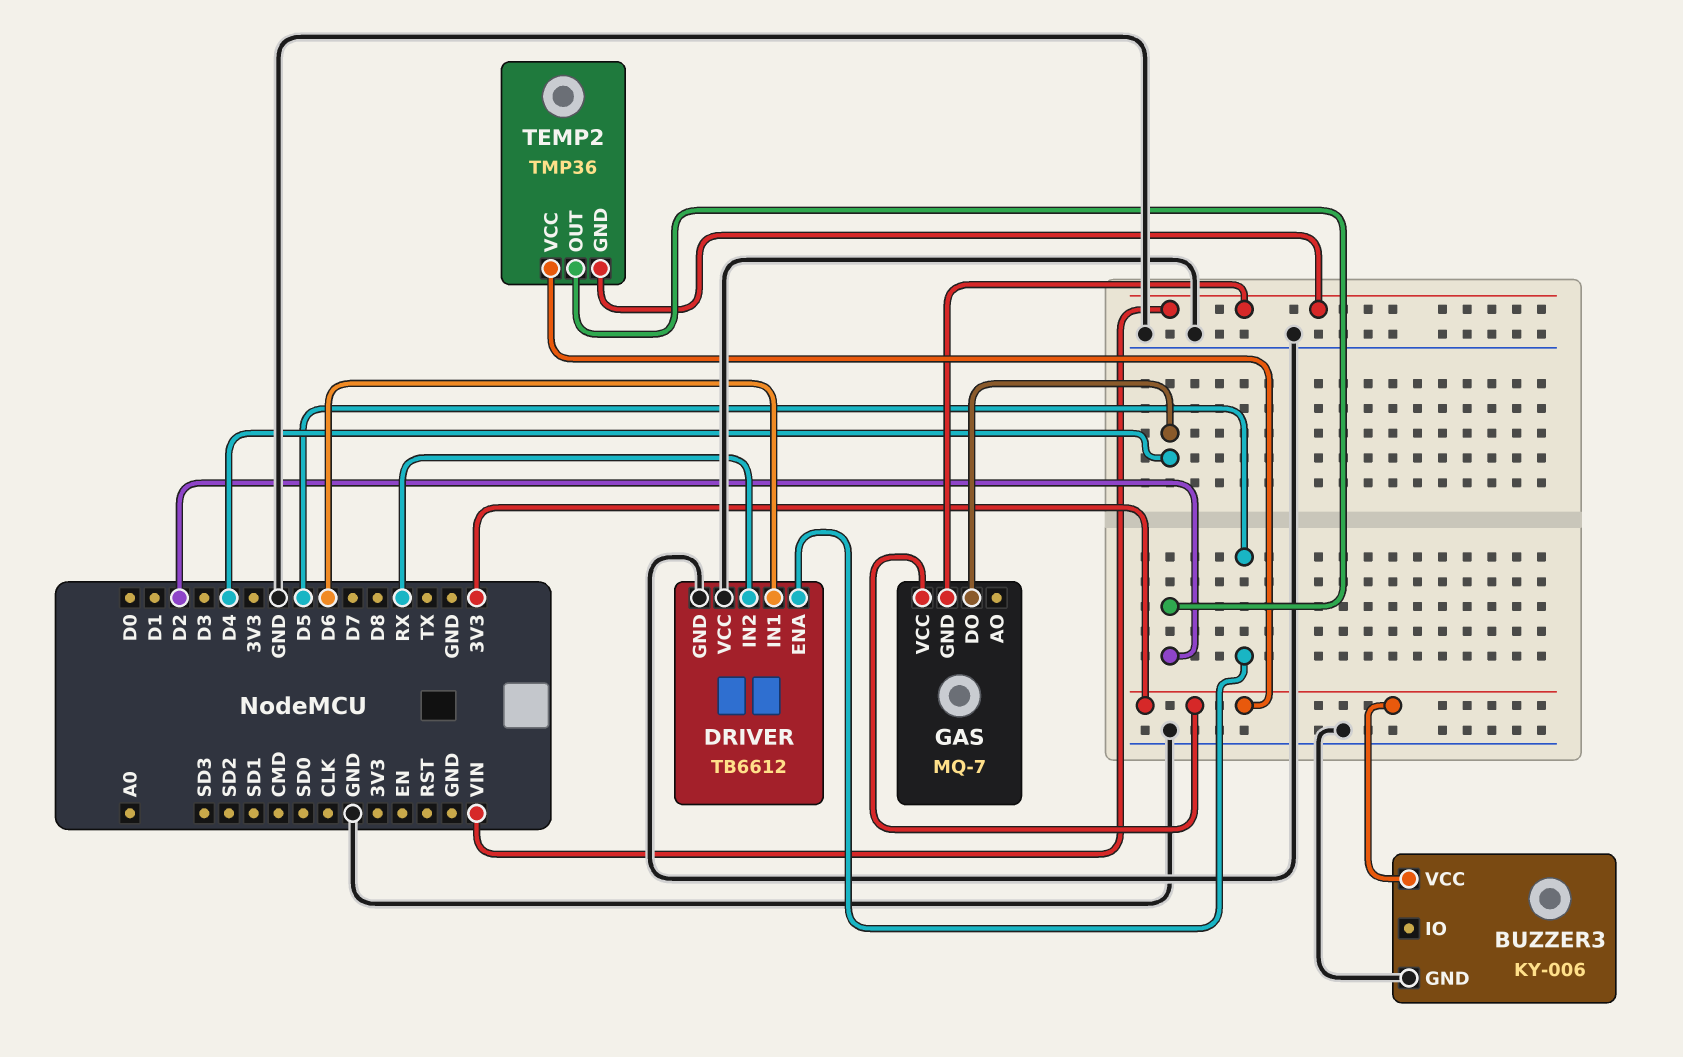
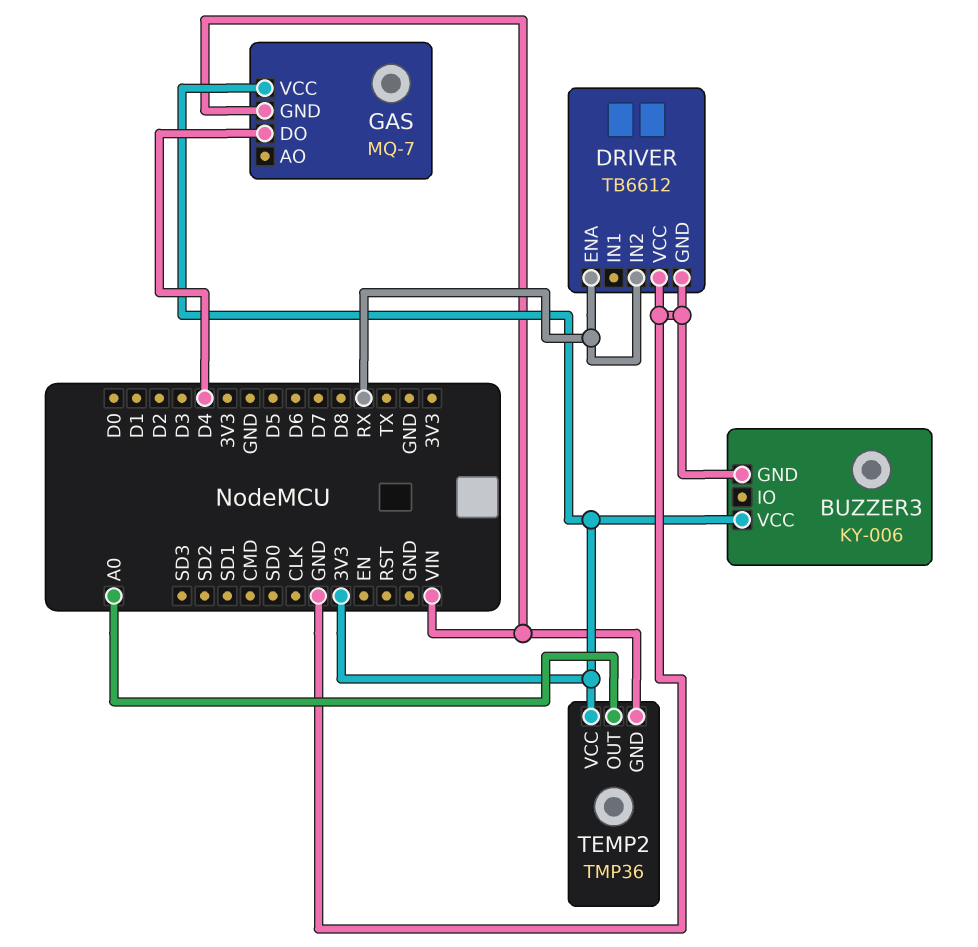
DRIVER pin ENA: D5 -> RX
DRIVER pin IN1: D6 -> none
TEMP2 pin OUT: D2 -> A0

